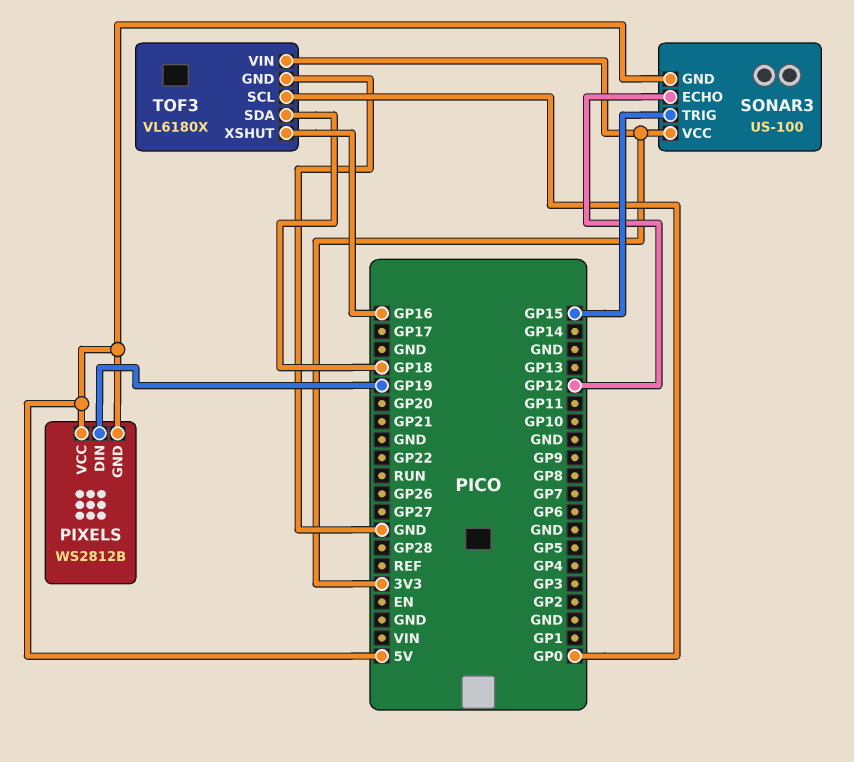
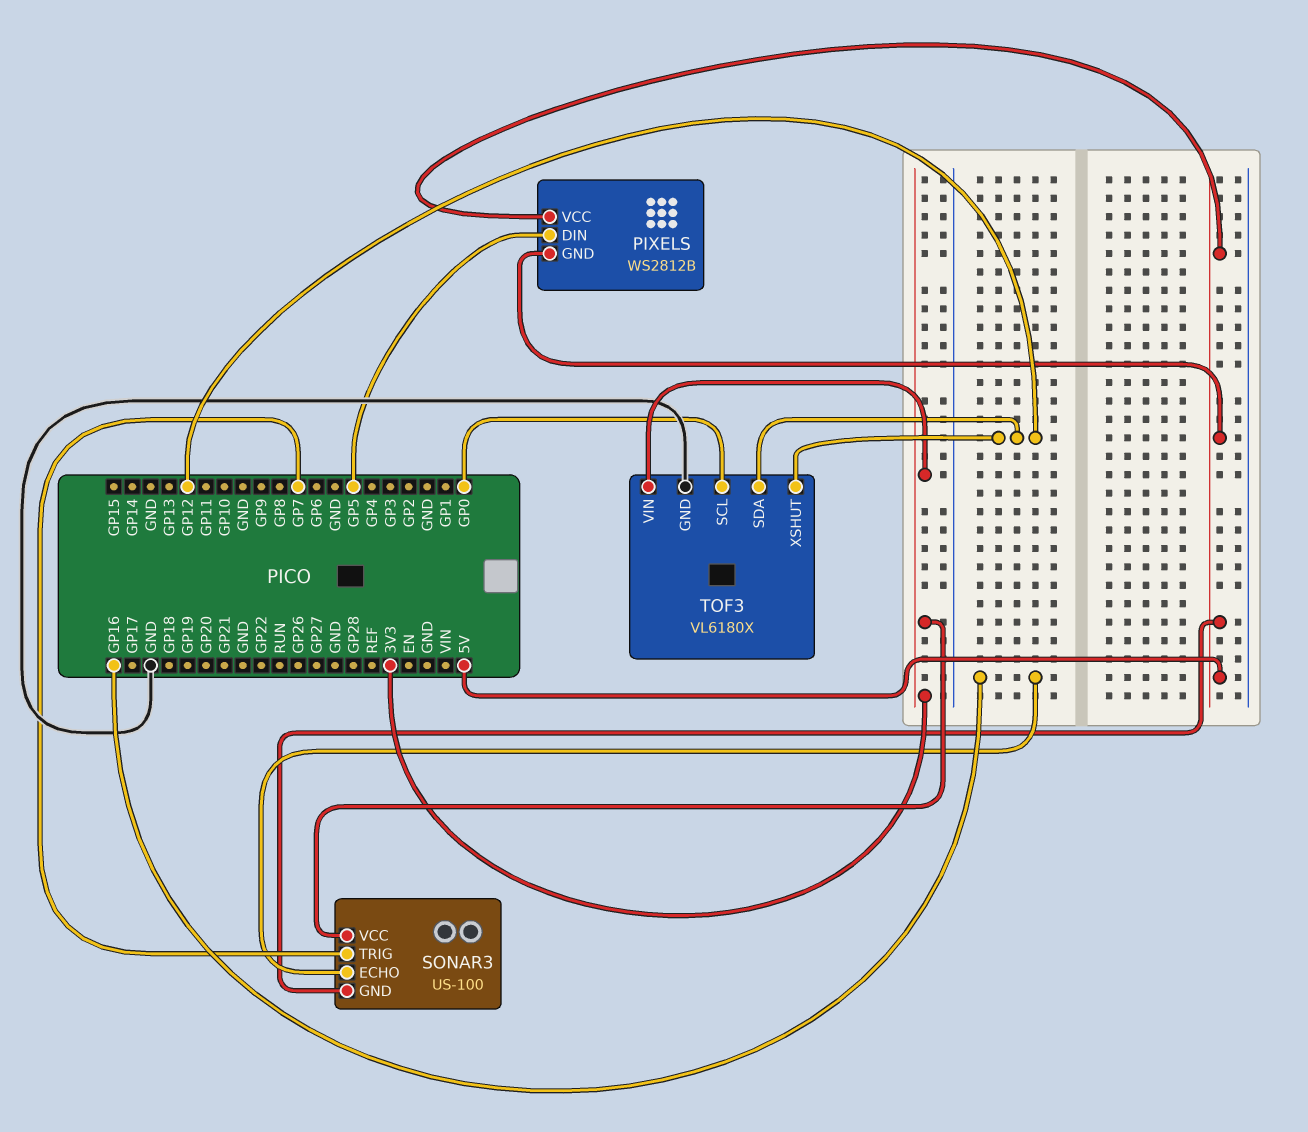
PIXELS pin DIN: GP19 -> GP5
SONAR3 pin ECHO: GP12 -> GP16
SONAR3 pin TRIG: GP15 -> GP7
TOF3 pin SDA: GP18 -> GP12
TOF3 pin XSHUT: GP16 -> GP12

